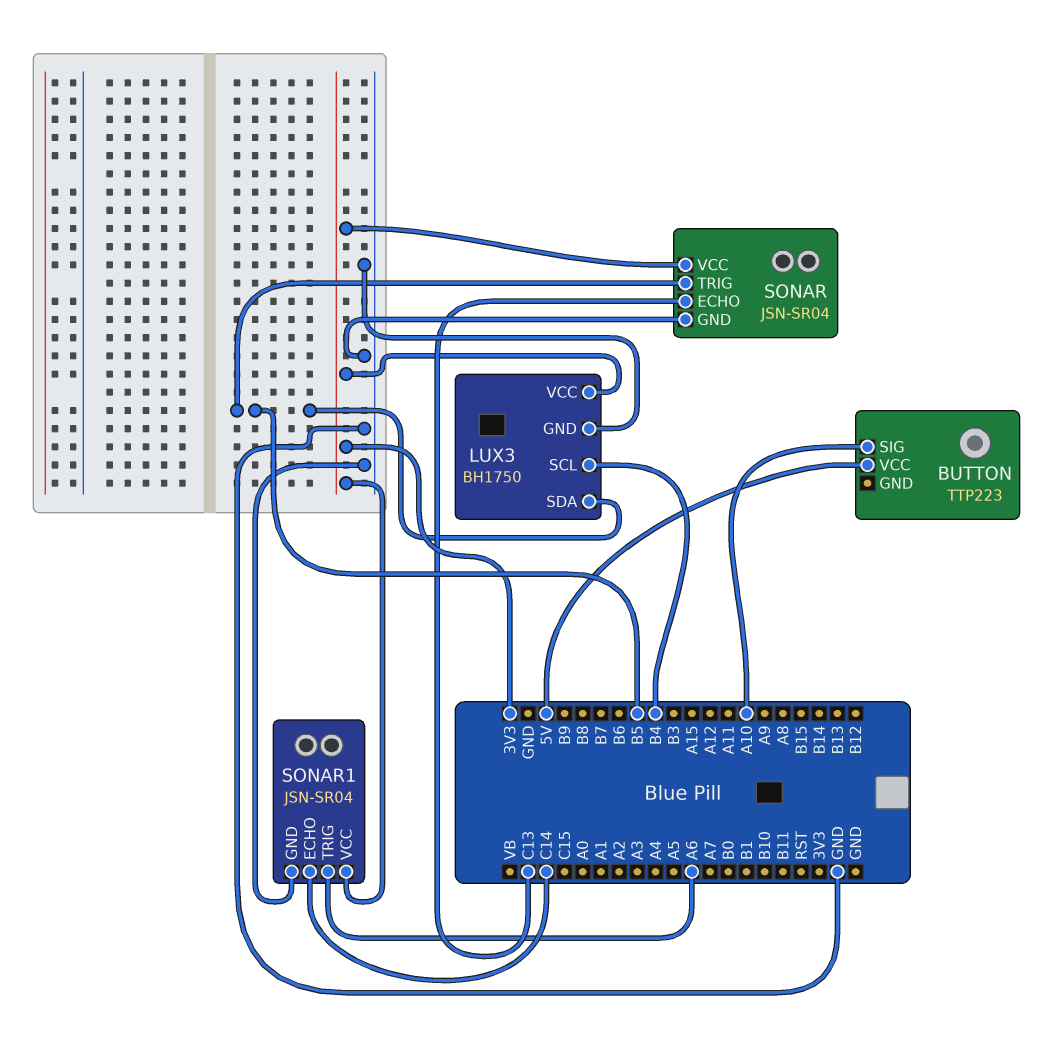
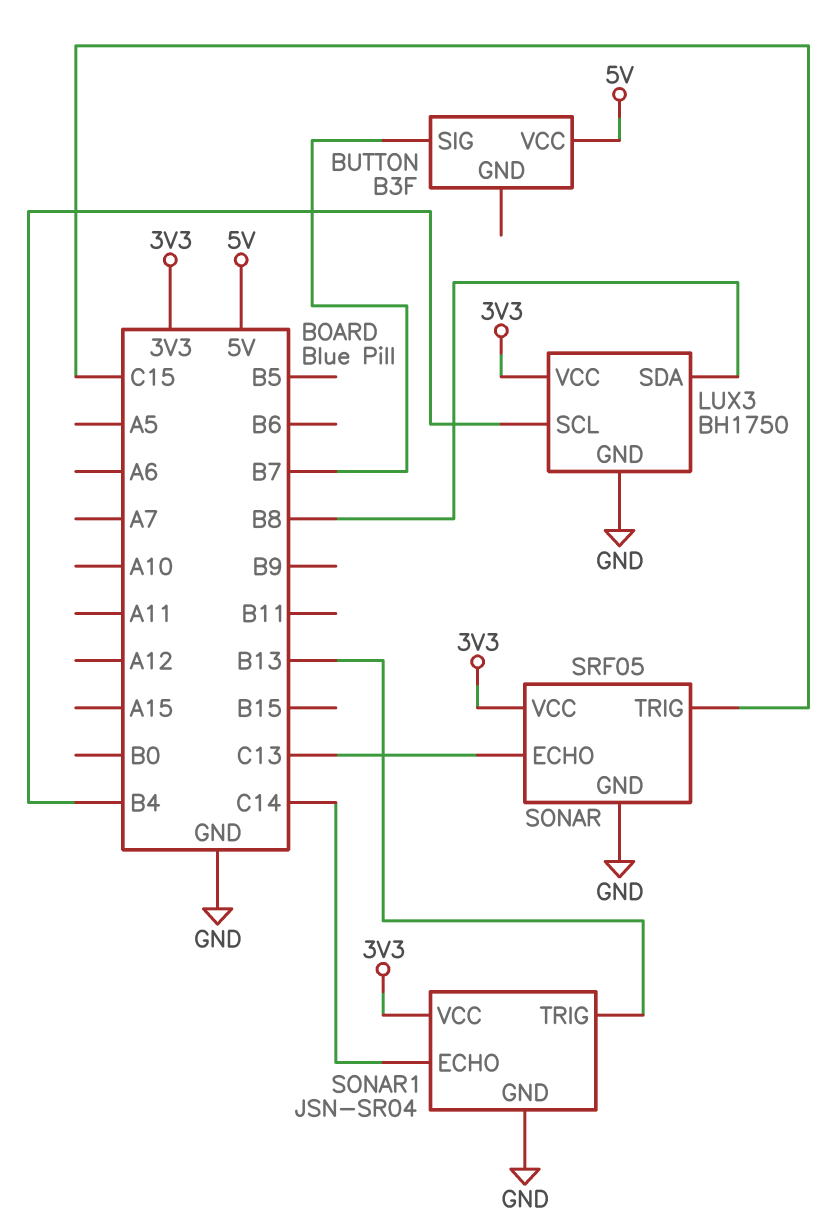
BUTTON: TTP223 -> B3F
BUTTON pin SIG: A10 -> B7
LUX3 pin SDA: B5 -> B8
SONAR: JSN-SR04 -> SRF05
SONAR pin TRIG: B5 -> C15
SONAR1 pin TRIG: A6 -> B13

